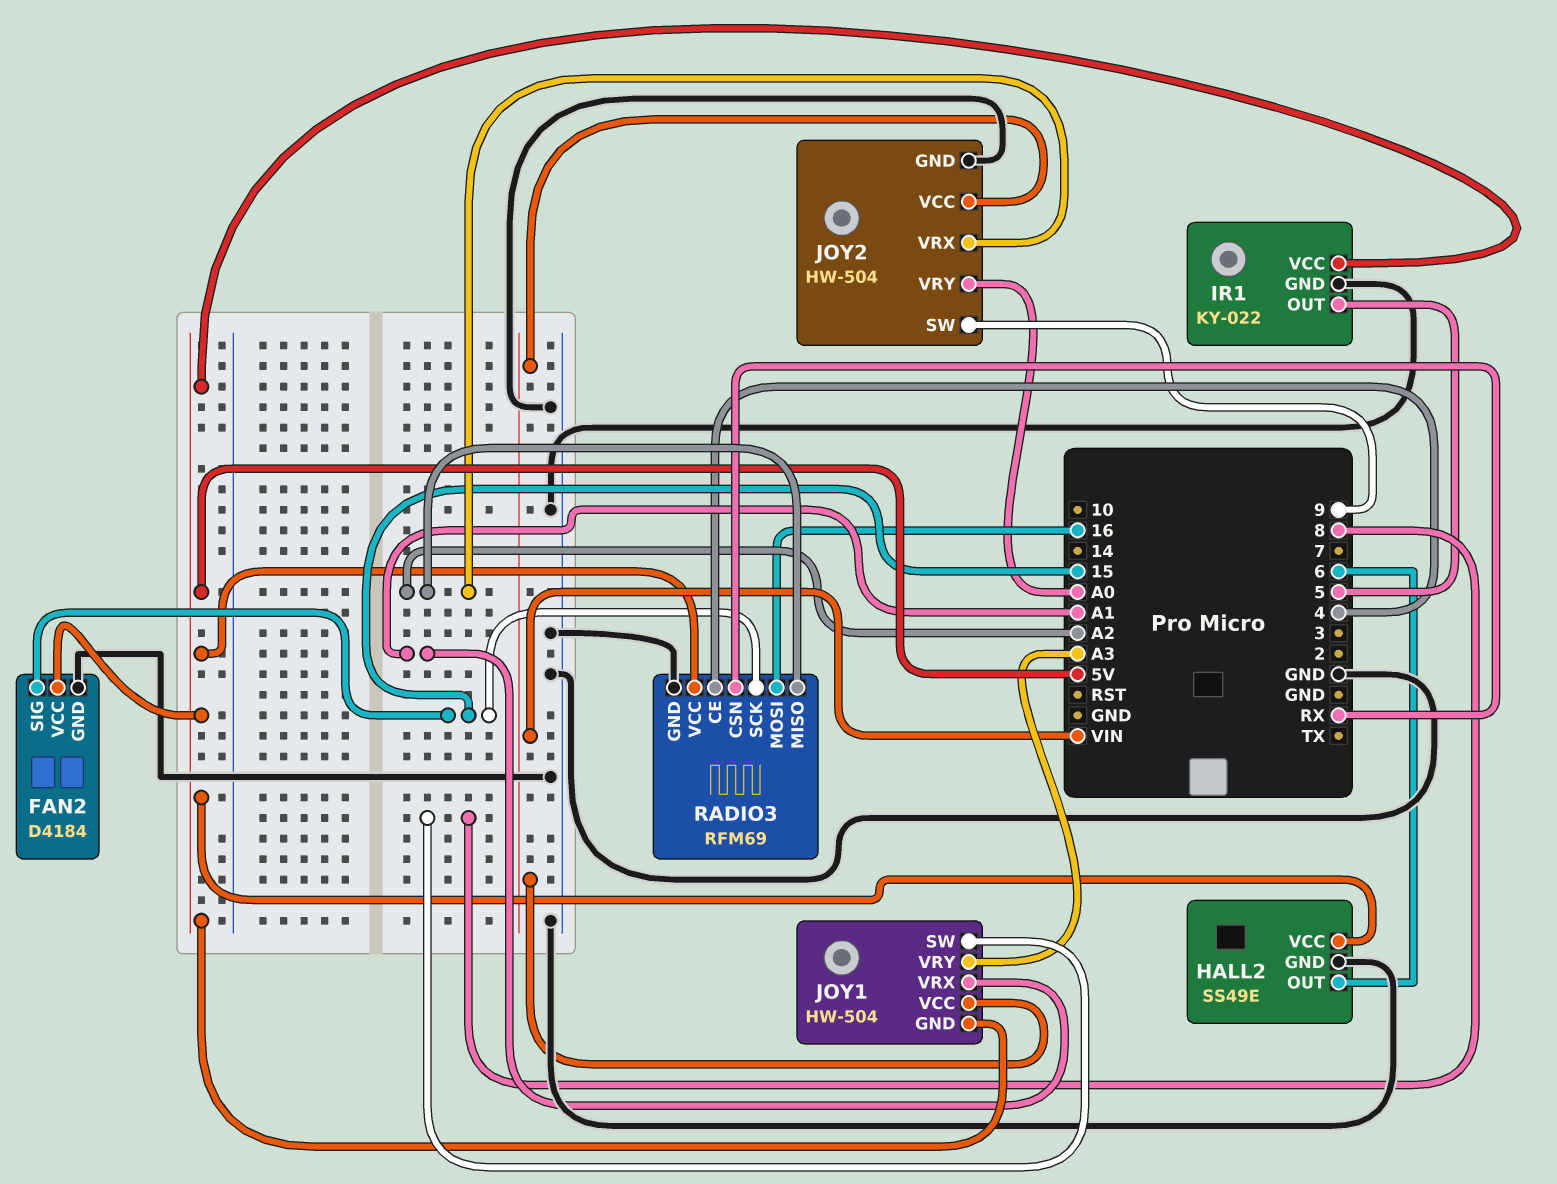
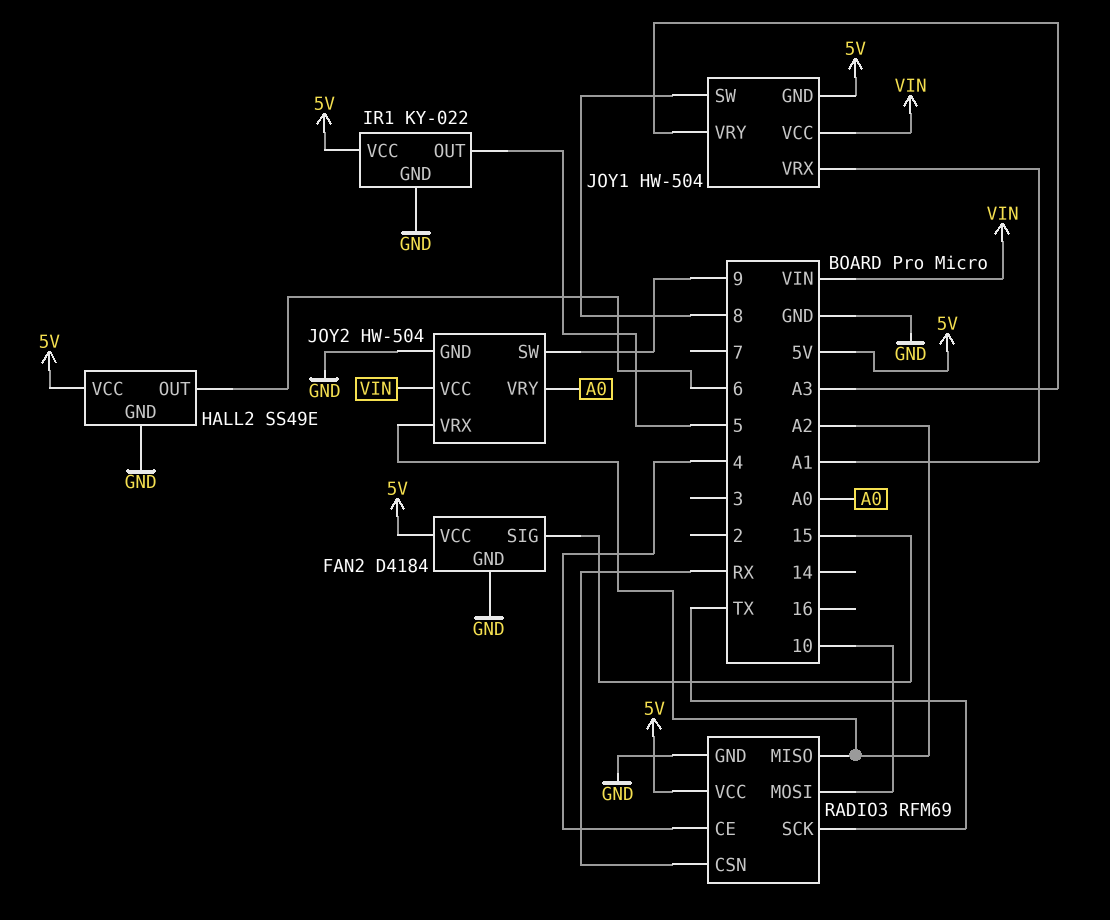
RADIO3 pin MOSI: 16 -> 10
RADIO3 pin SCK: 15 -> TX

